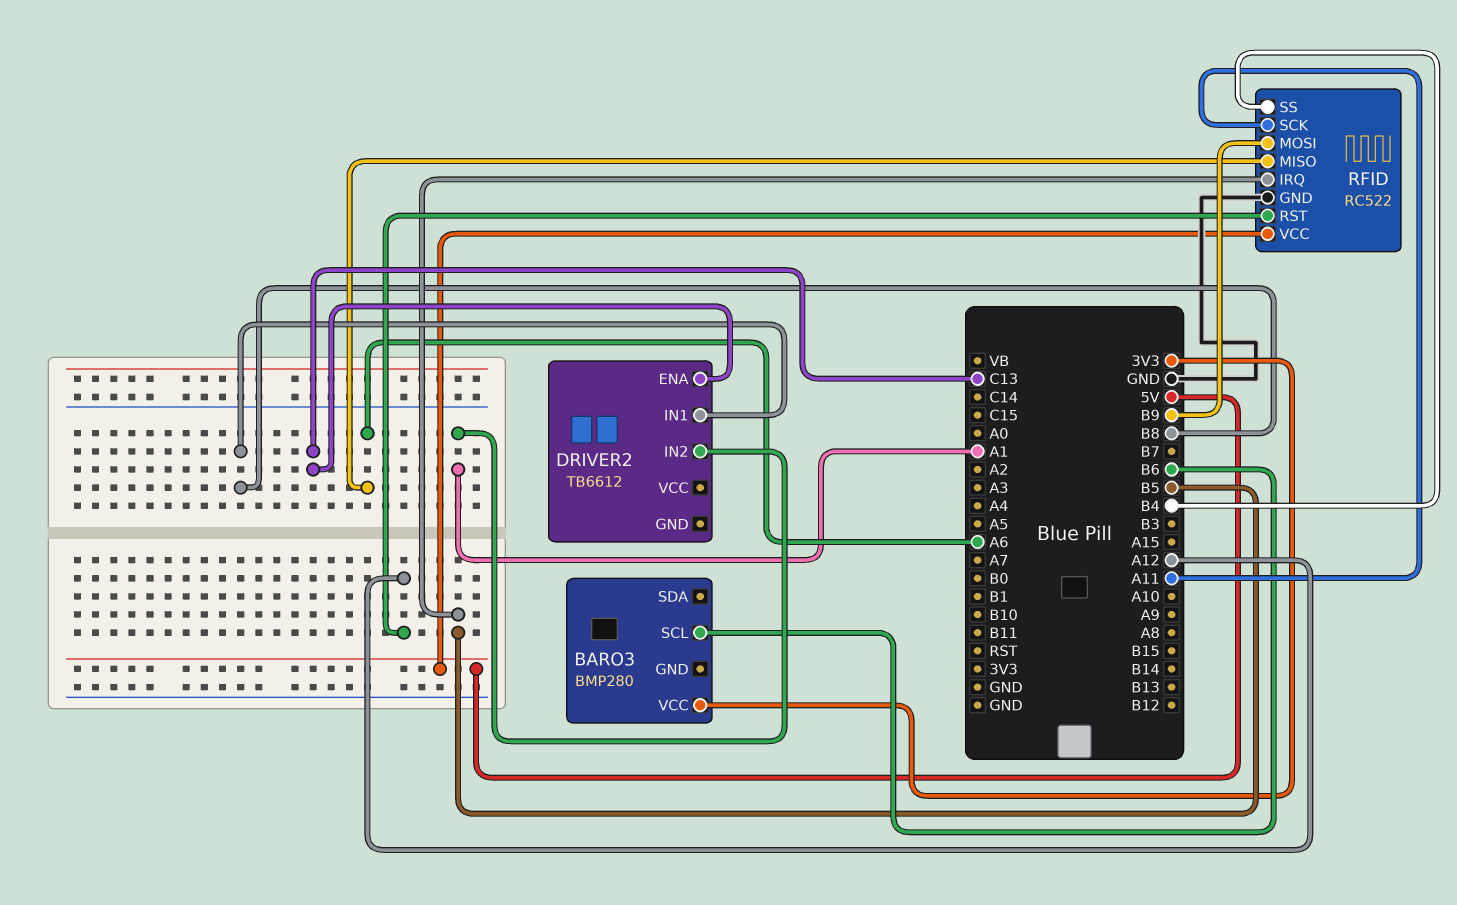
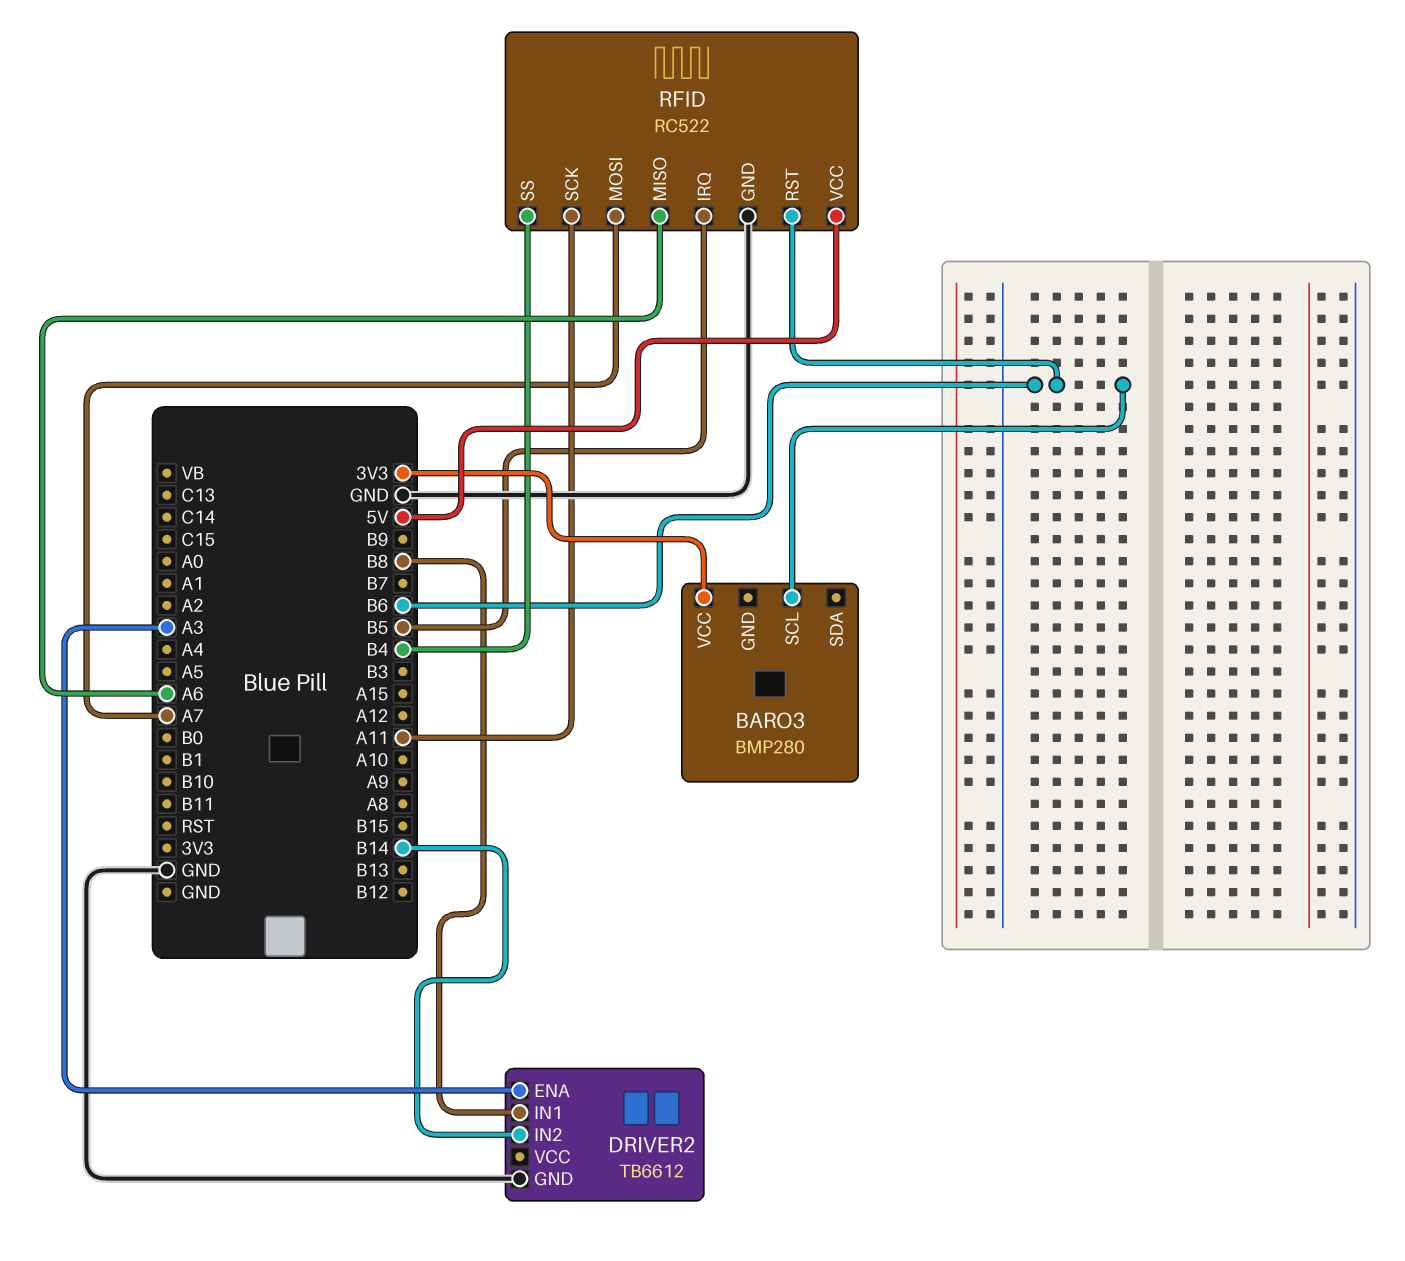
DRIVER2 pin ENA: C13 -> A3
DRIVER2 pin GND: none -> GND
DRIVER2 pin IN2: A1 -> B14
RFID pin MOSI: B9 -> A7
RFID pin RST: A12 -> B6

